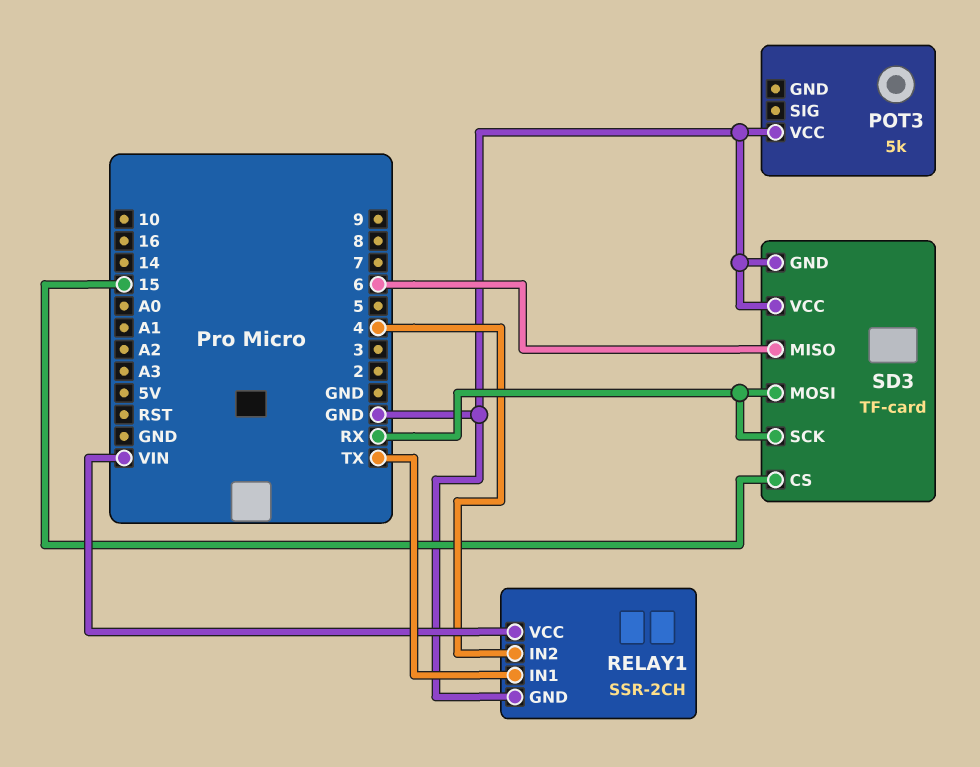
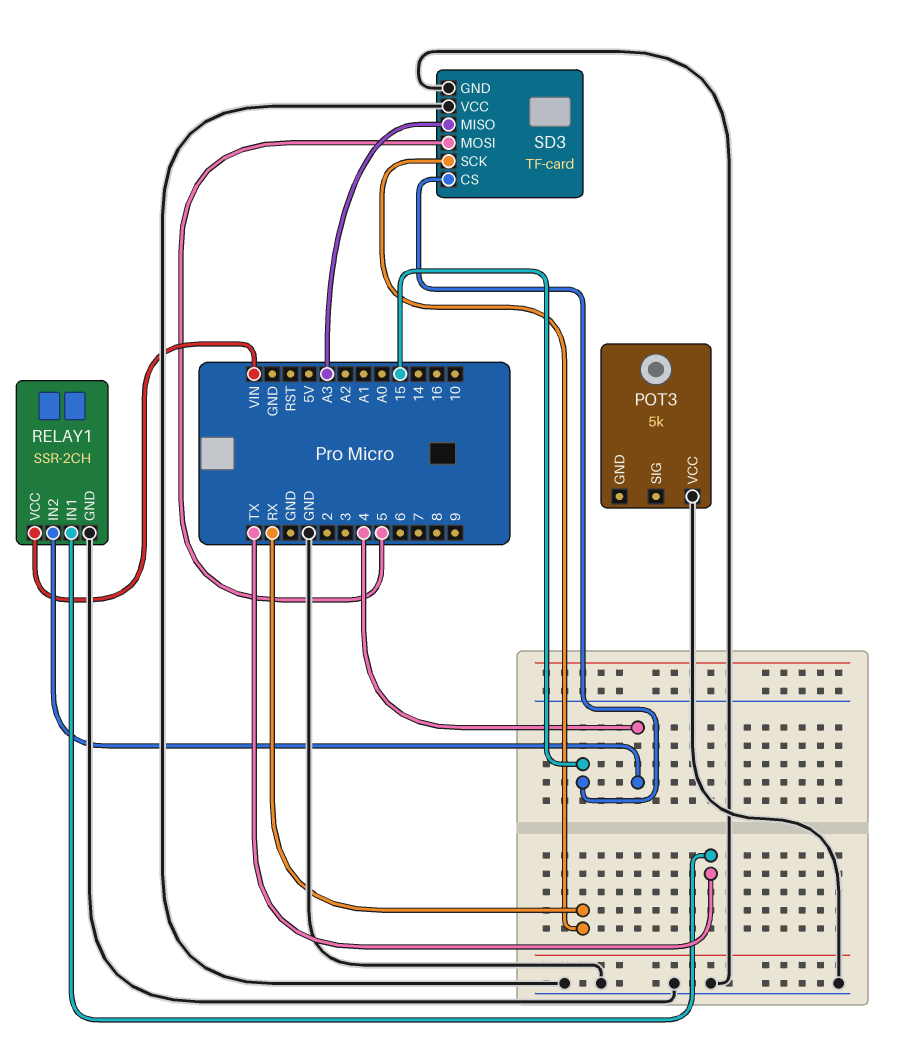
SD3 pin MISO: 6 -> A3
SD3 pin MOSI: RX -> 5

